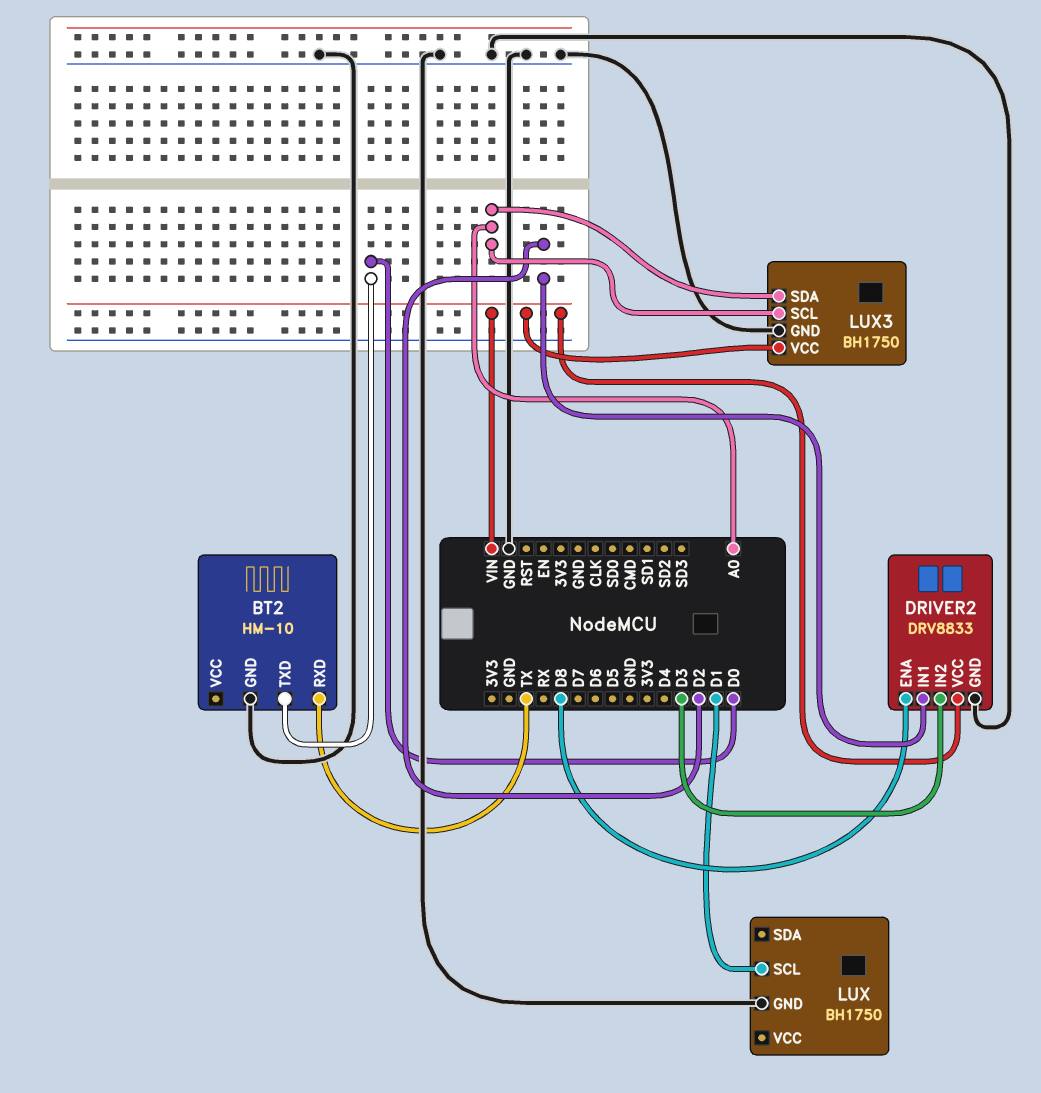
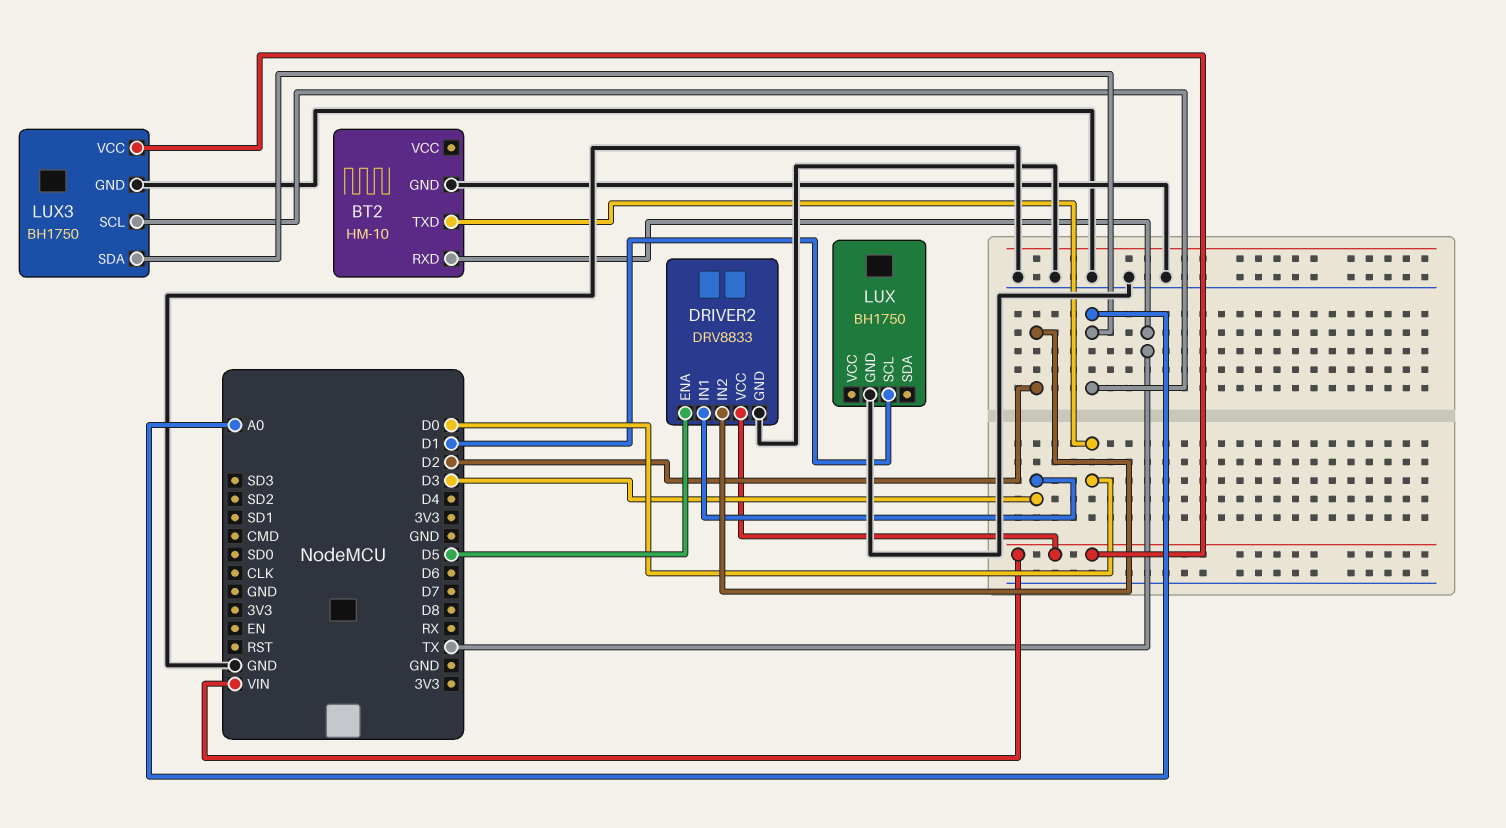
DRIVER2 pin ENA: D8 -> D5
DRIVER2 pin IN1: D2 -> D3
DRIVER2 pin IN2: D3 -> D2

